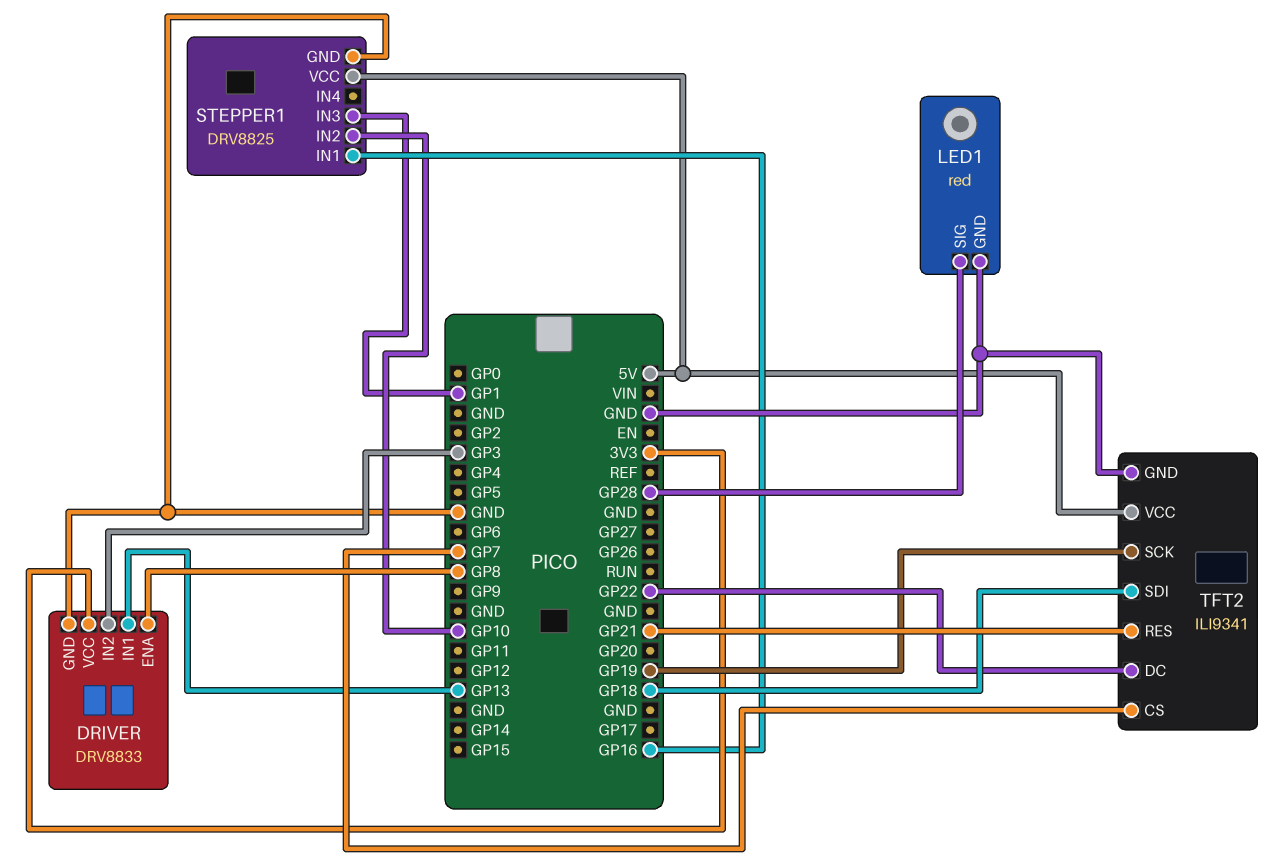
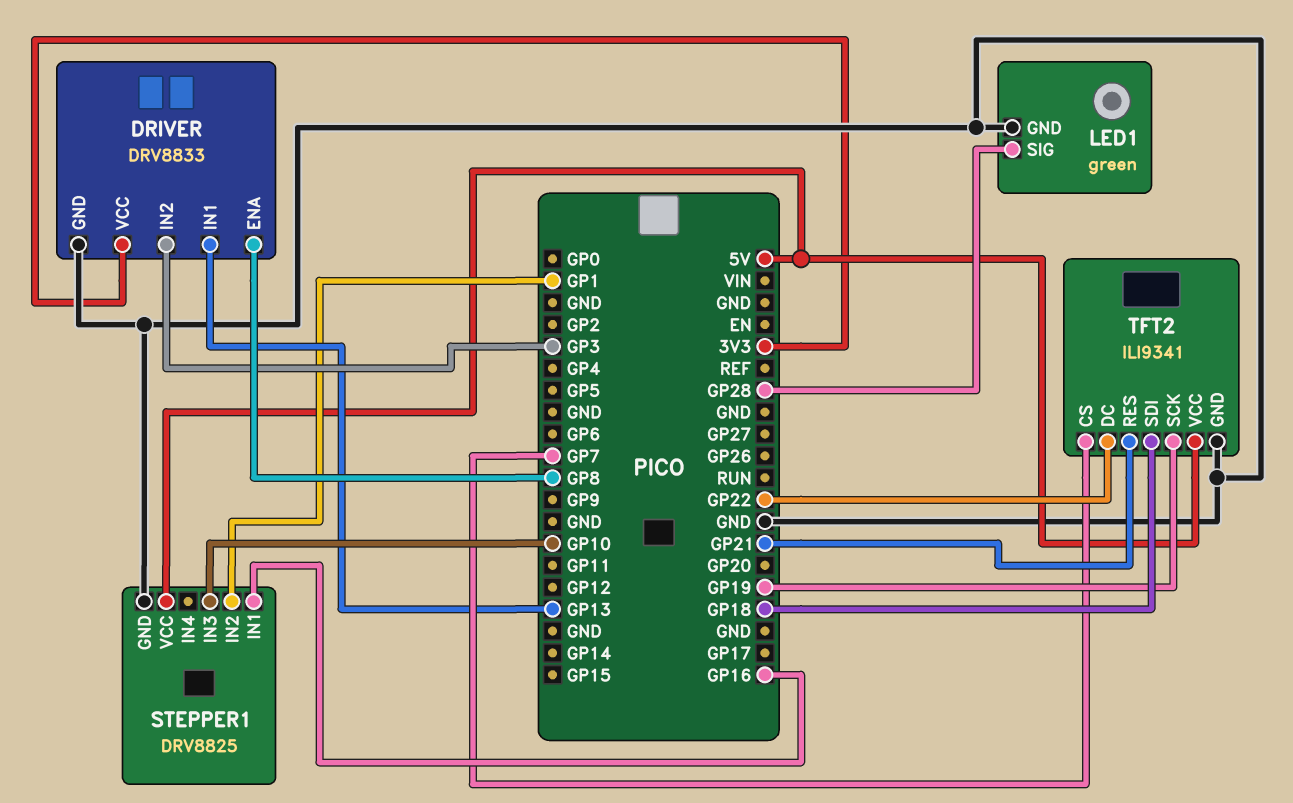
LED1: red -> green
STEPPER1 pin IN2: GP10 -> GP1
STEPPER1 pin IN3: GP1 -> GP10

